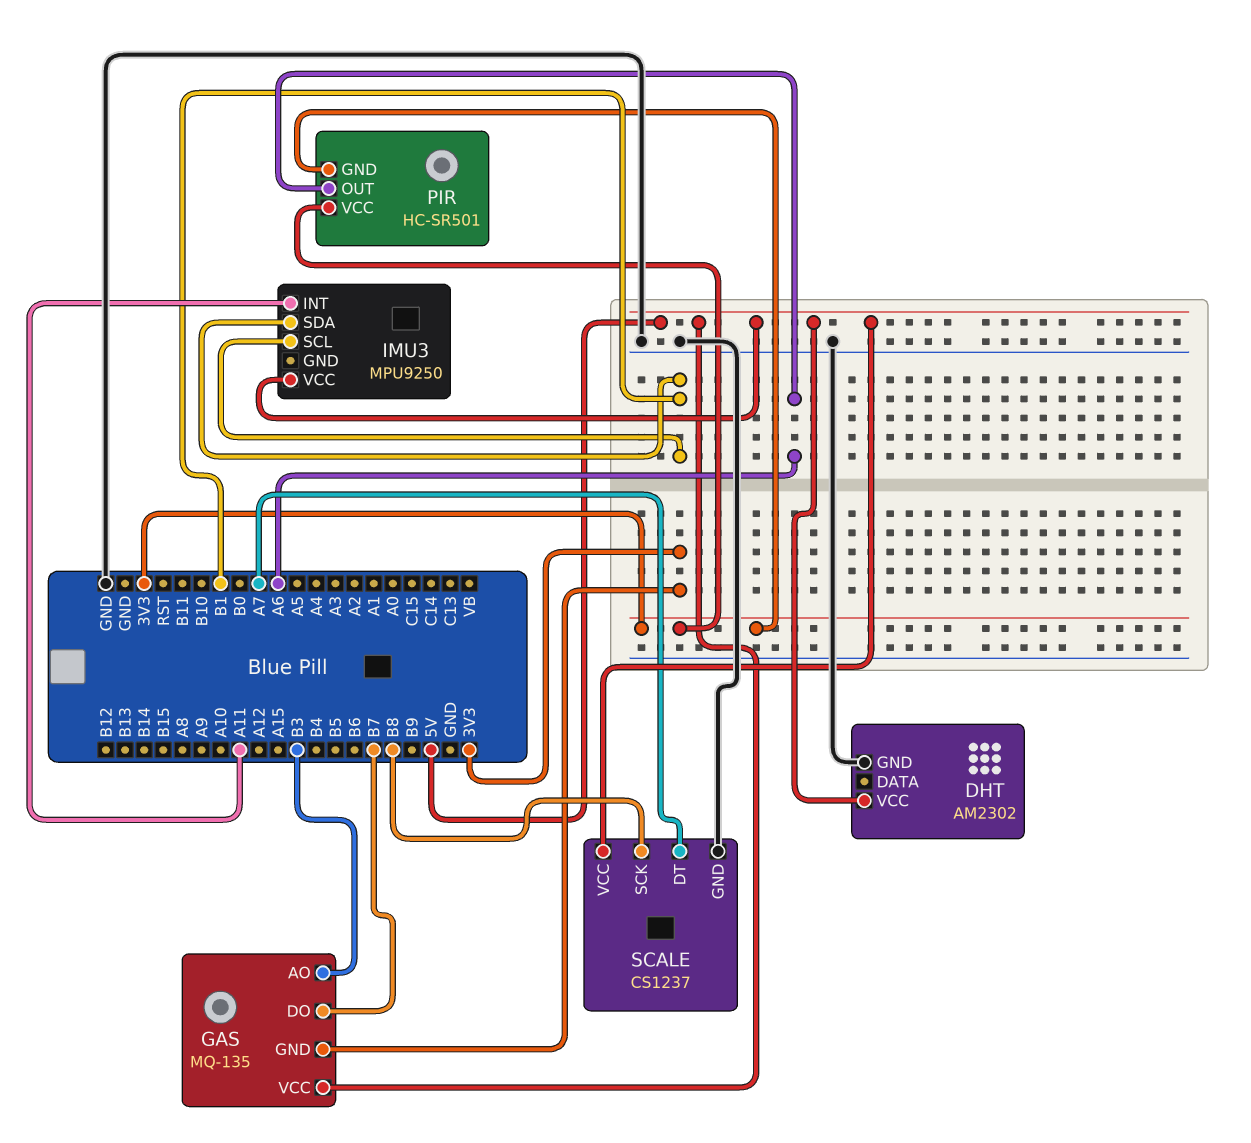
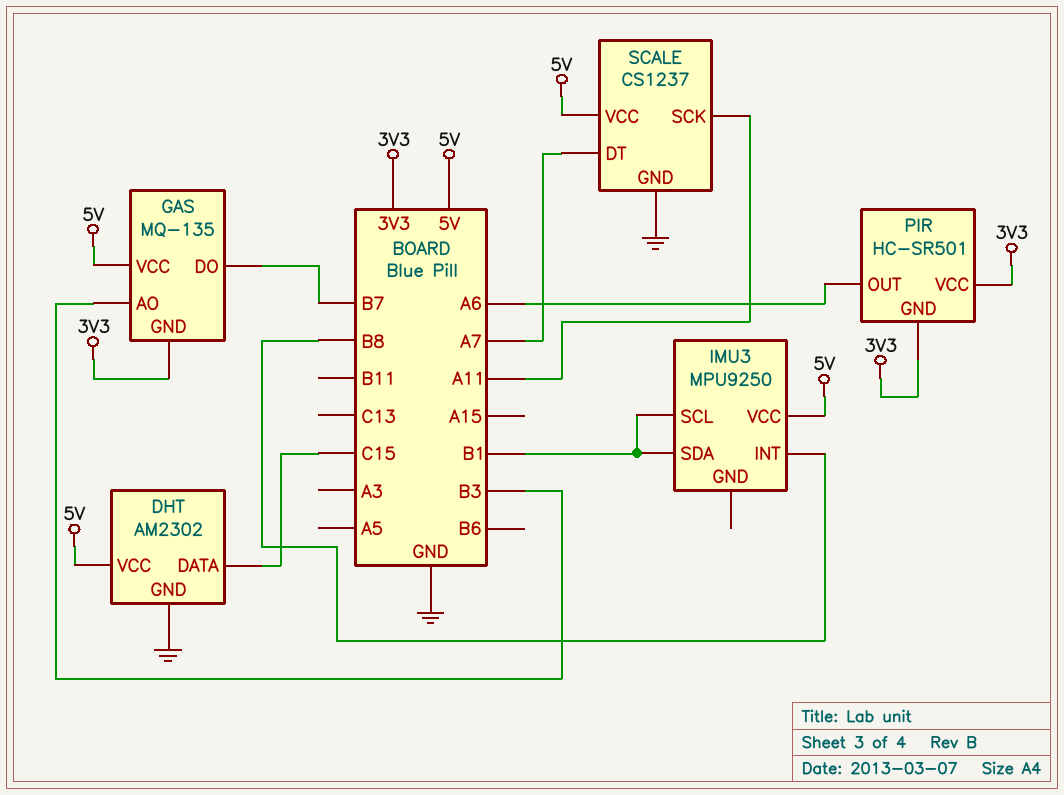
DHT pin DATA: none -> C15
IMU3 pin INT: A11 -> B8
SCALE pin SCK: B8 -> A11

